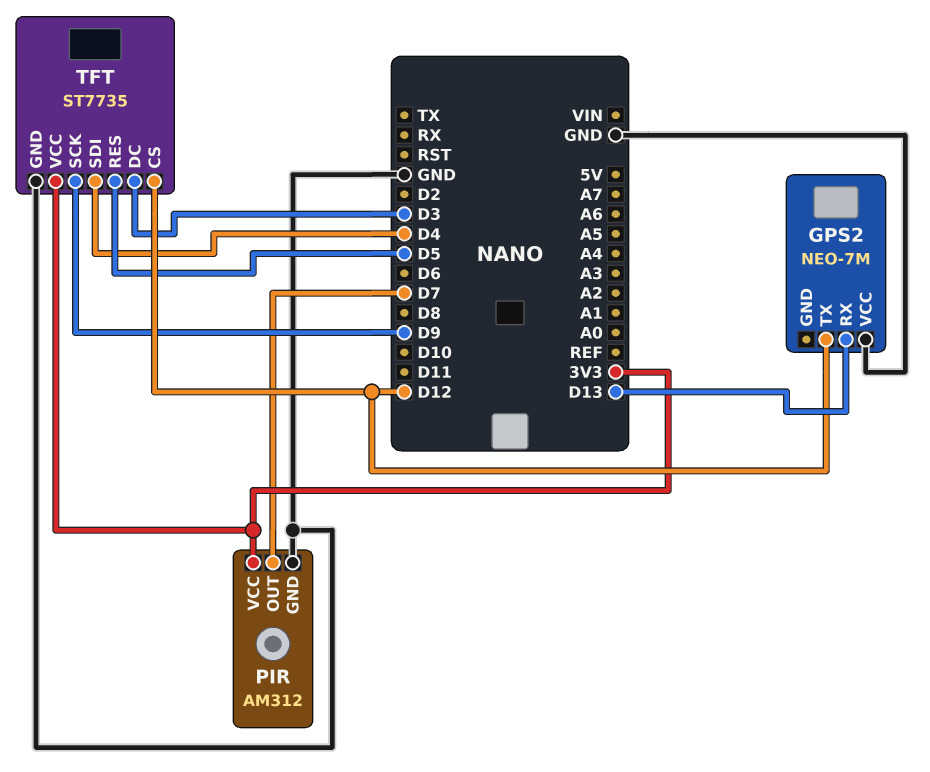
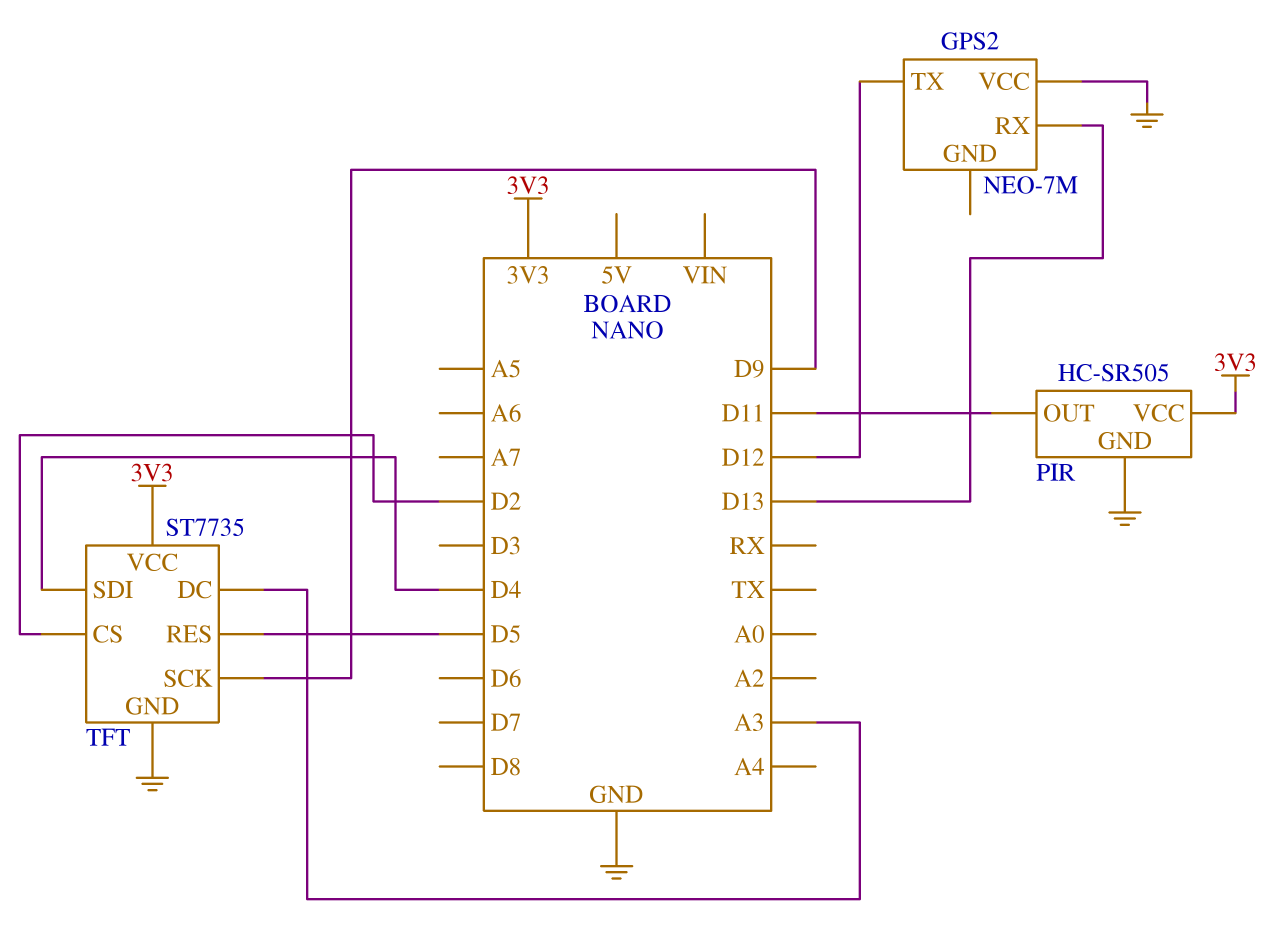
PIR: AM312 -> HC-SR505
PIR pin OUT: D7 -> D11
TFT pin CS: D12 -> D2
TFT pin DC: D3 -> A3

